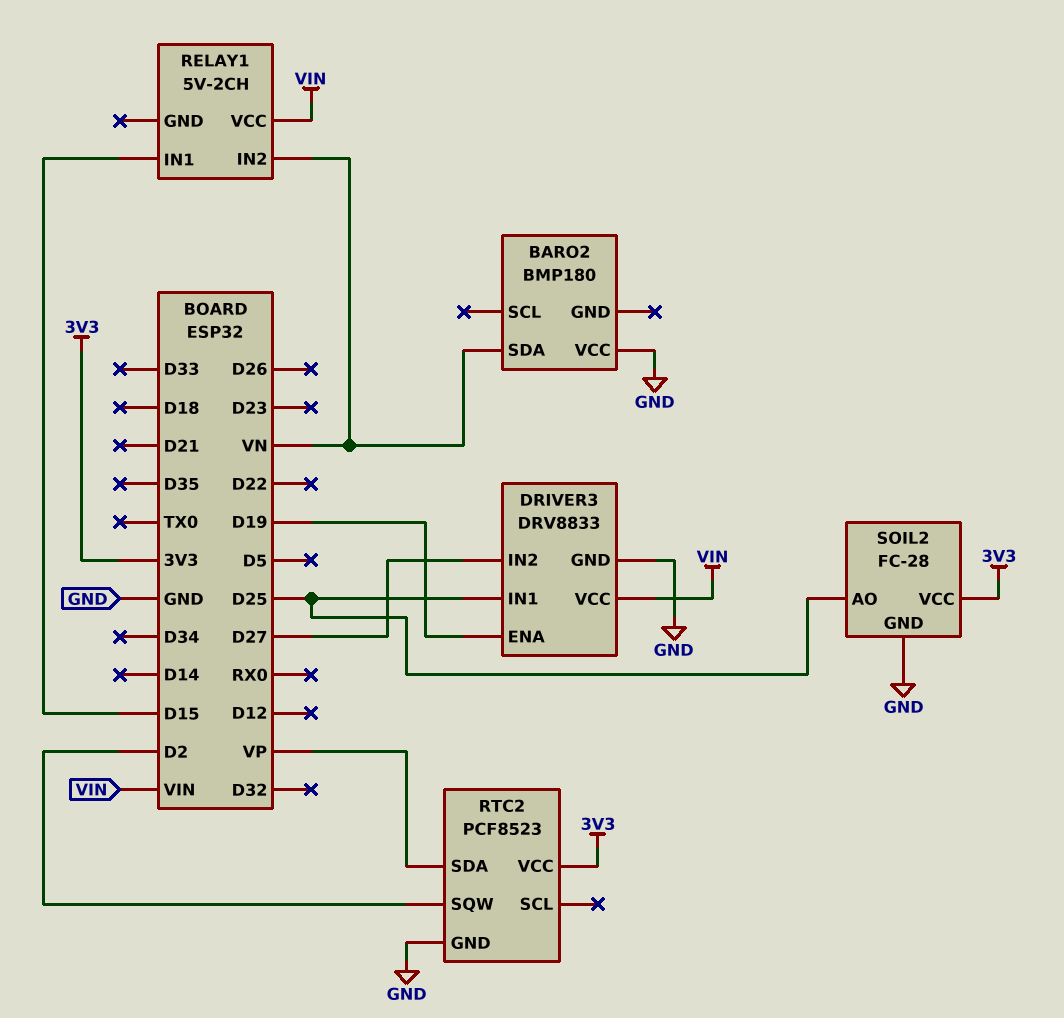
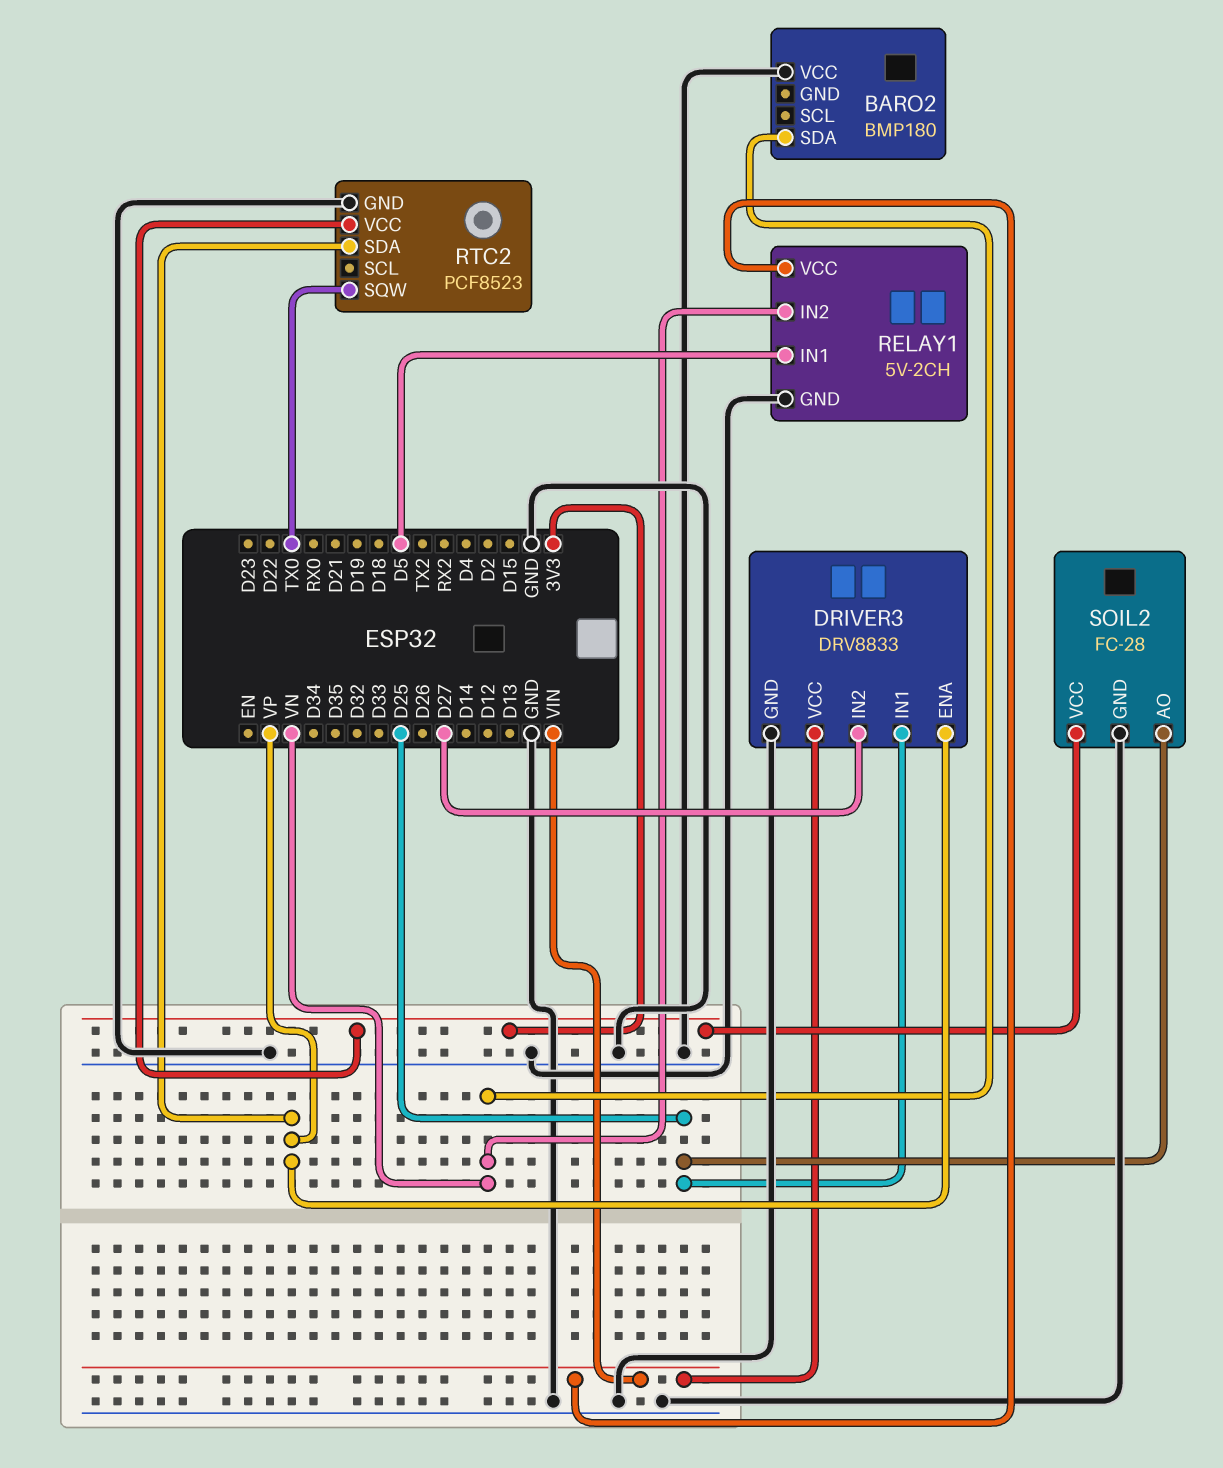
DRIVER3 pin ENA: D19 -> VP
RELAY1 pin GND: none -> GND
RELAY1 pin IN1: D15 -> D5
RTC2 pin SQW: D2 -> TX0

